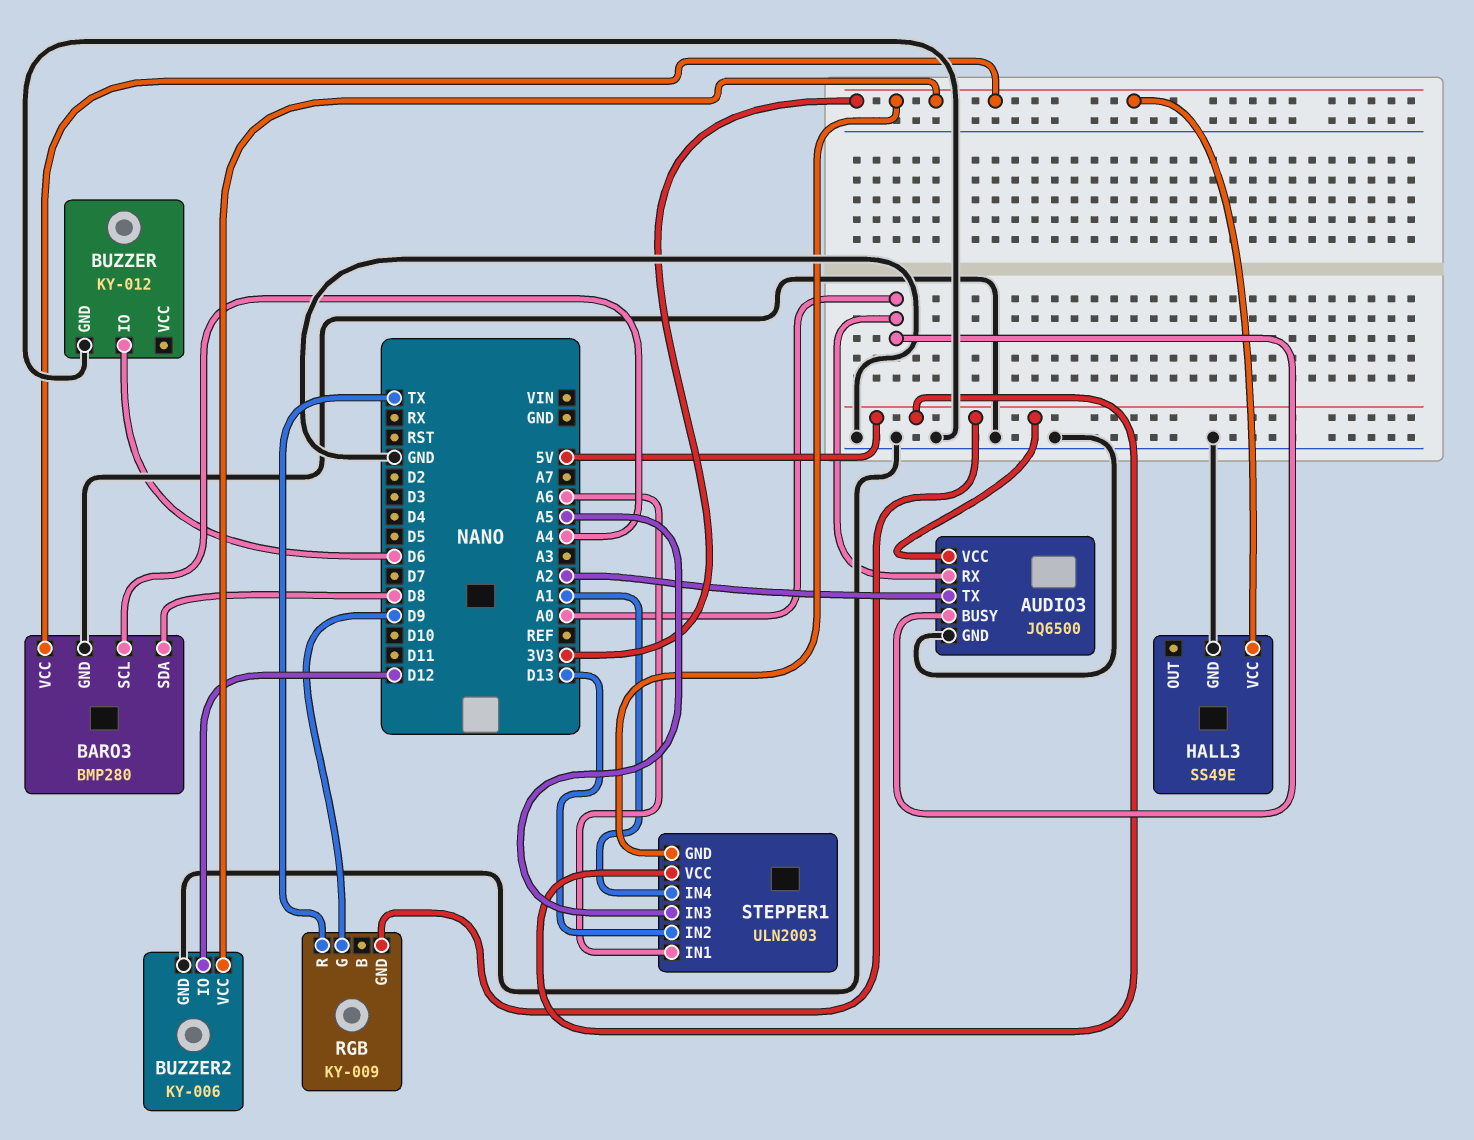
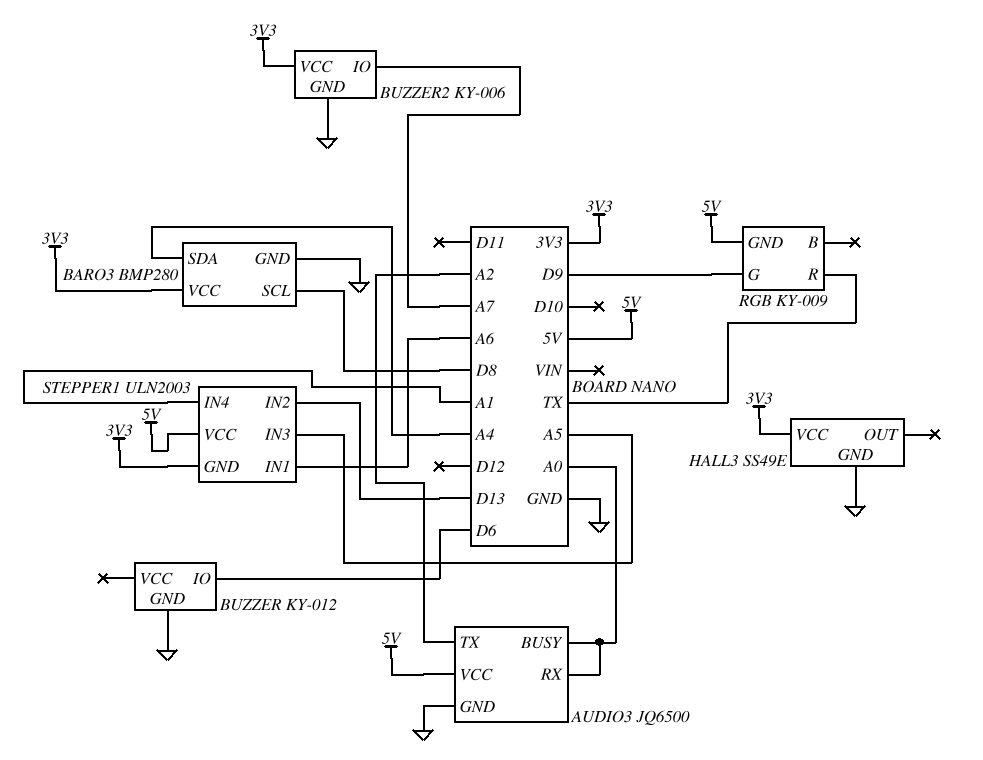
BARO3 pin SCL: A4 -> D8
BARO3 pin SDA: D8 -> A4
BUZZER2 pin IO: D12 -> A7

